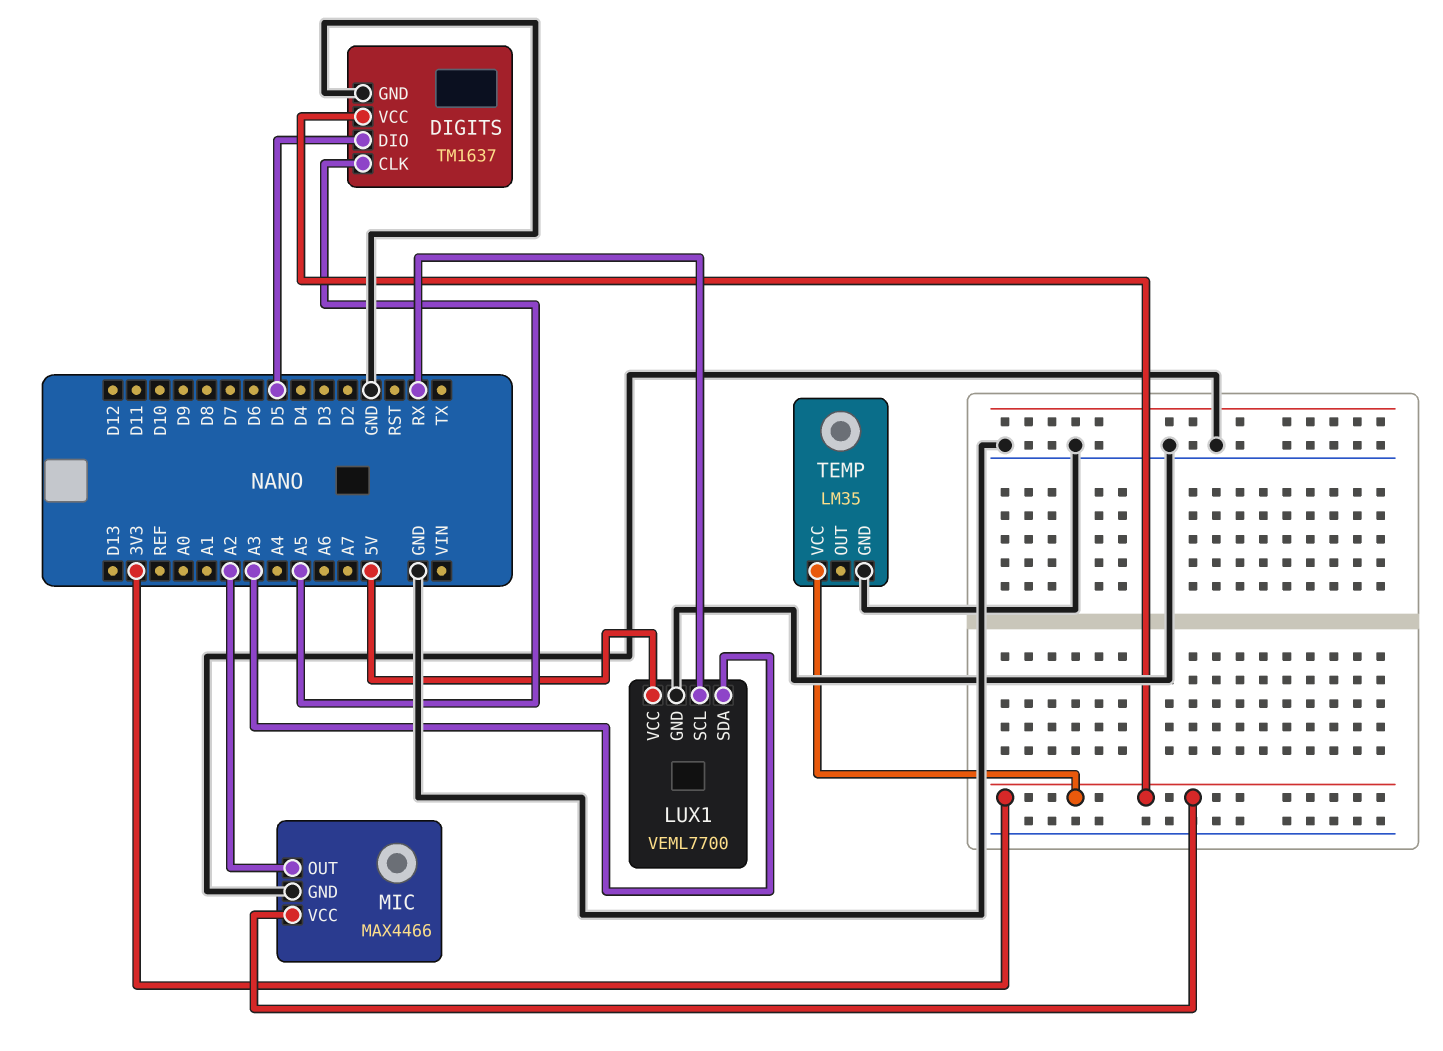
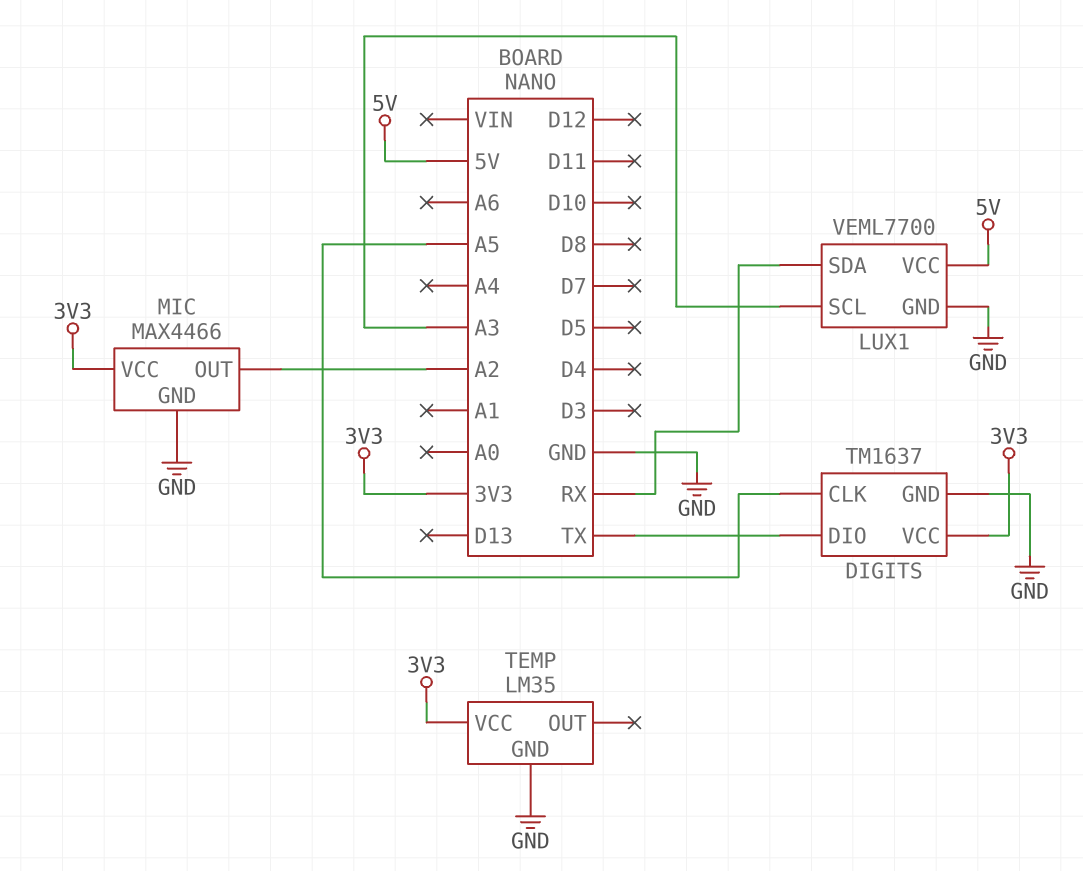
DIGITS pin DIO: D5 -> TX
LUX1 pin SCL: RX -> A3
LUX1 pin SDA: A3 -> RX

